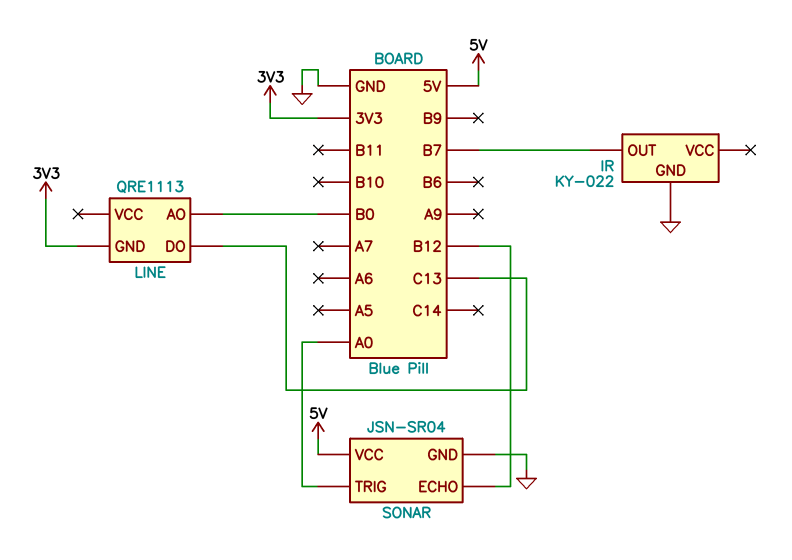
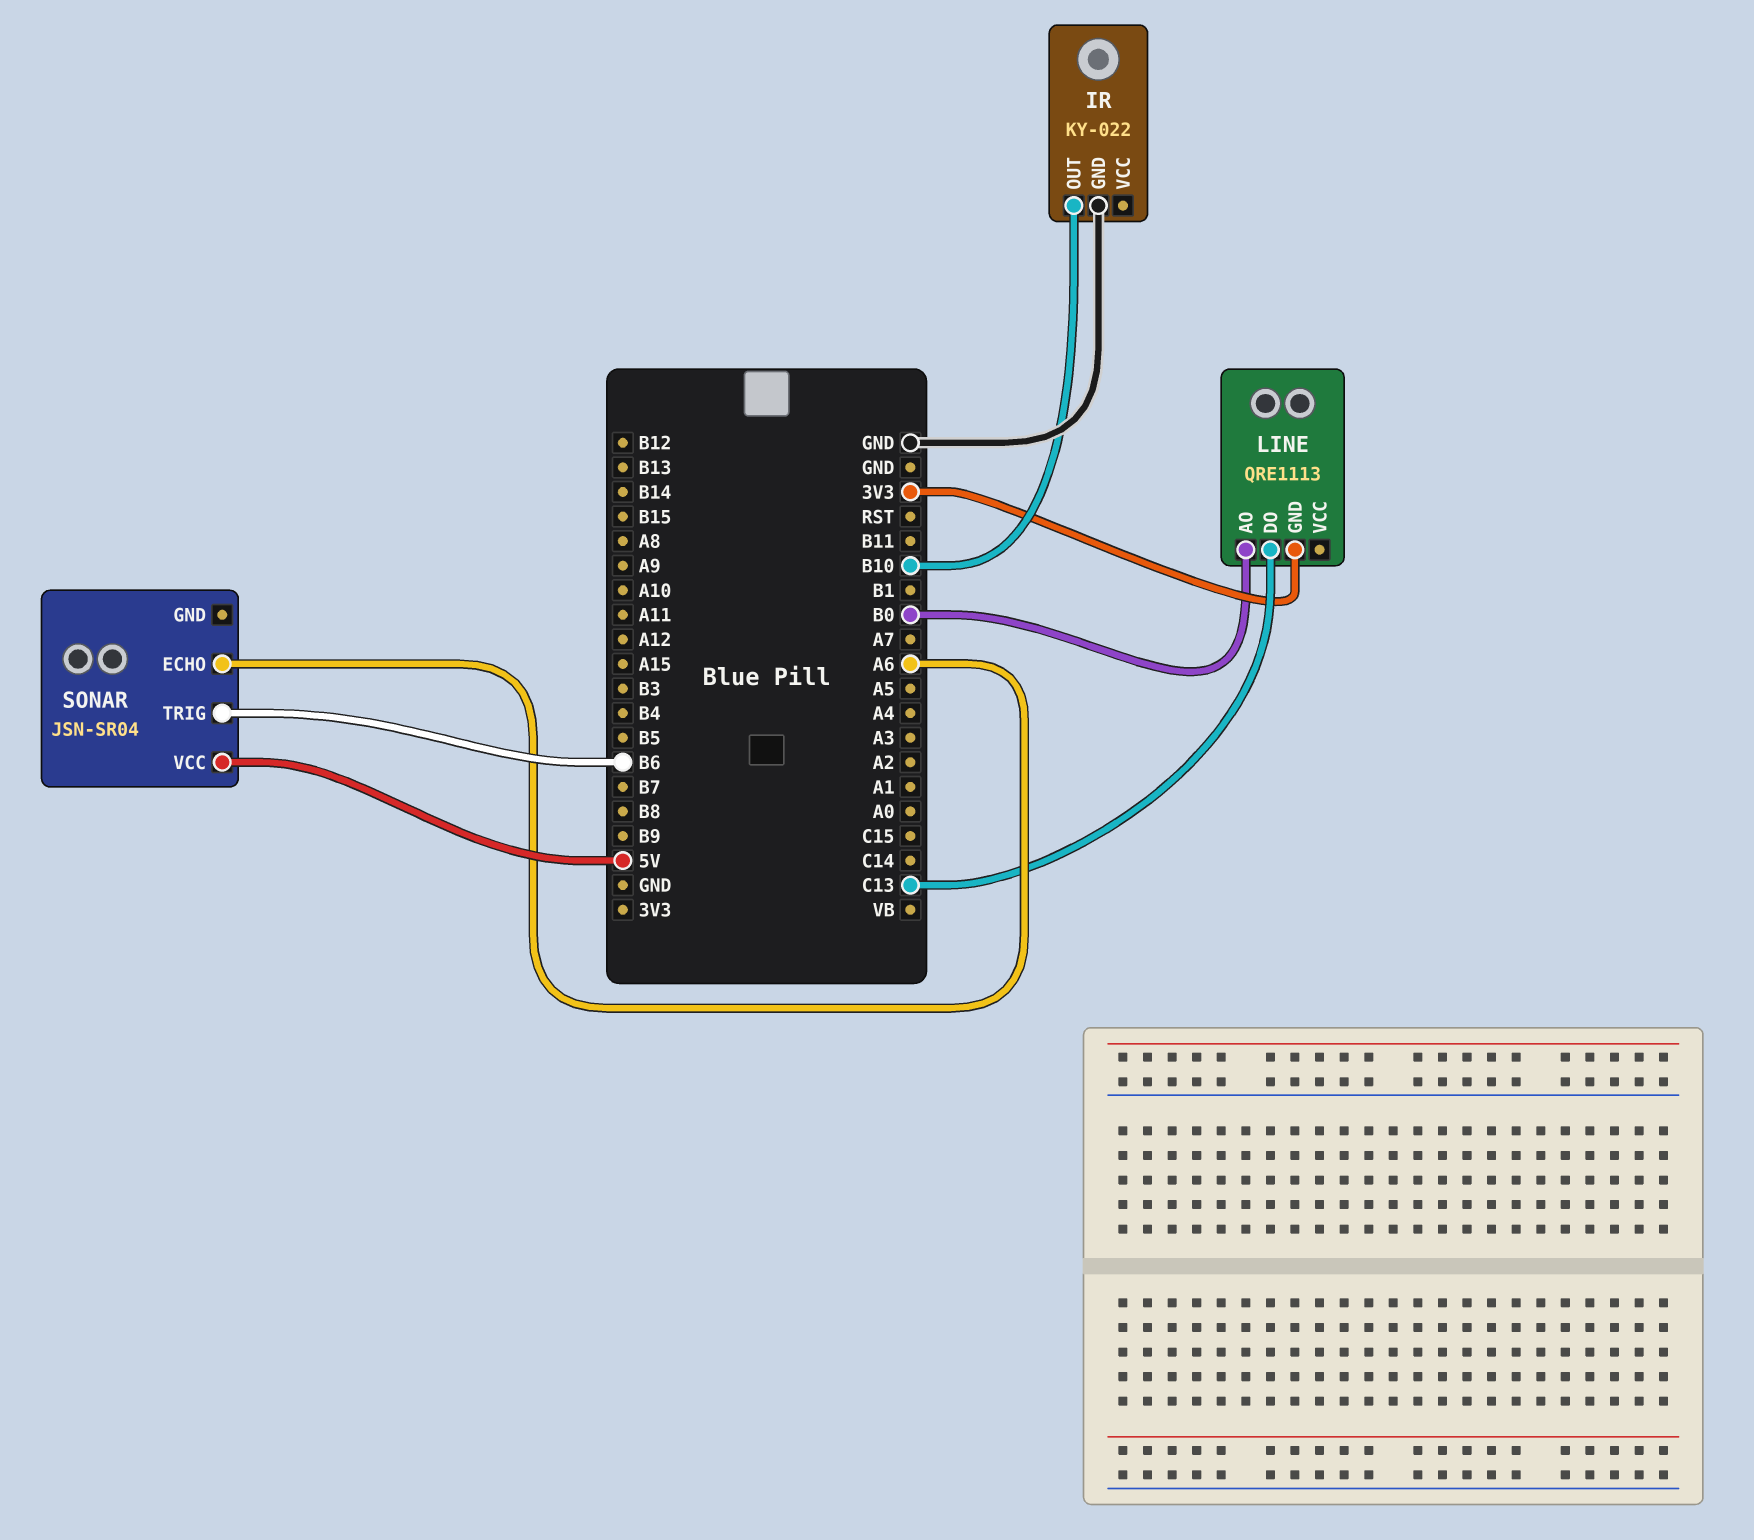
IR pin OUT: B7 -> B10
SONAR pin ECHO: B12 -> A6
SONAR pin GND: GND -> none
SONAR pin TRIG: A0 -> B6

